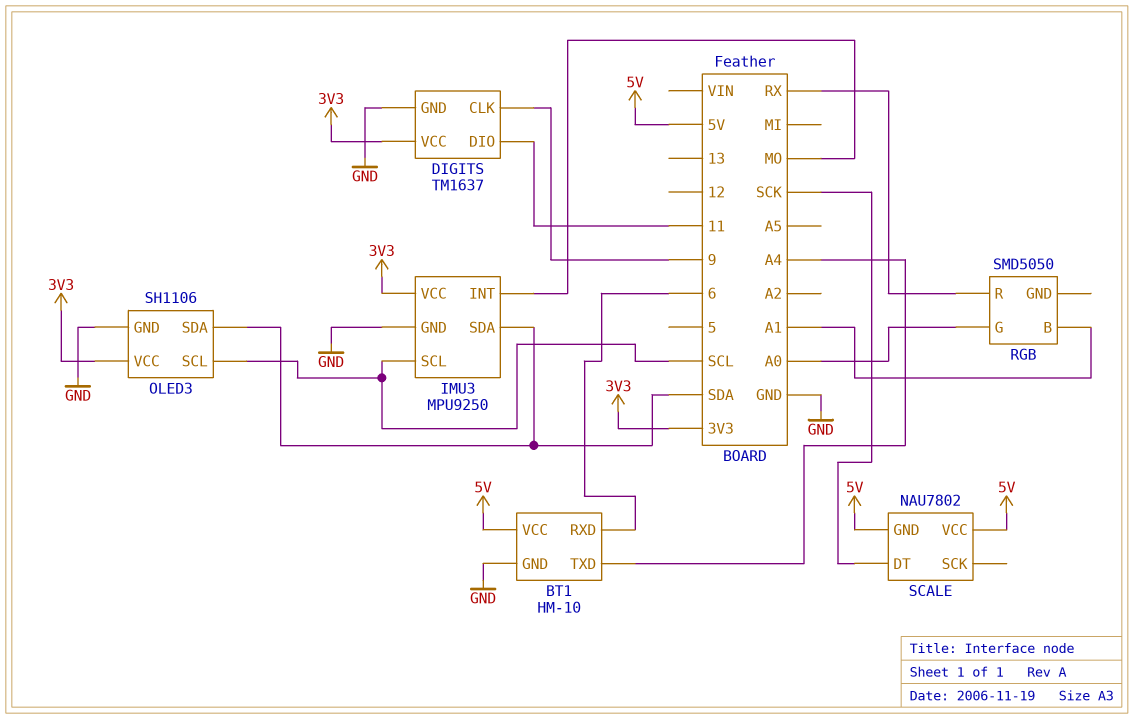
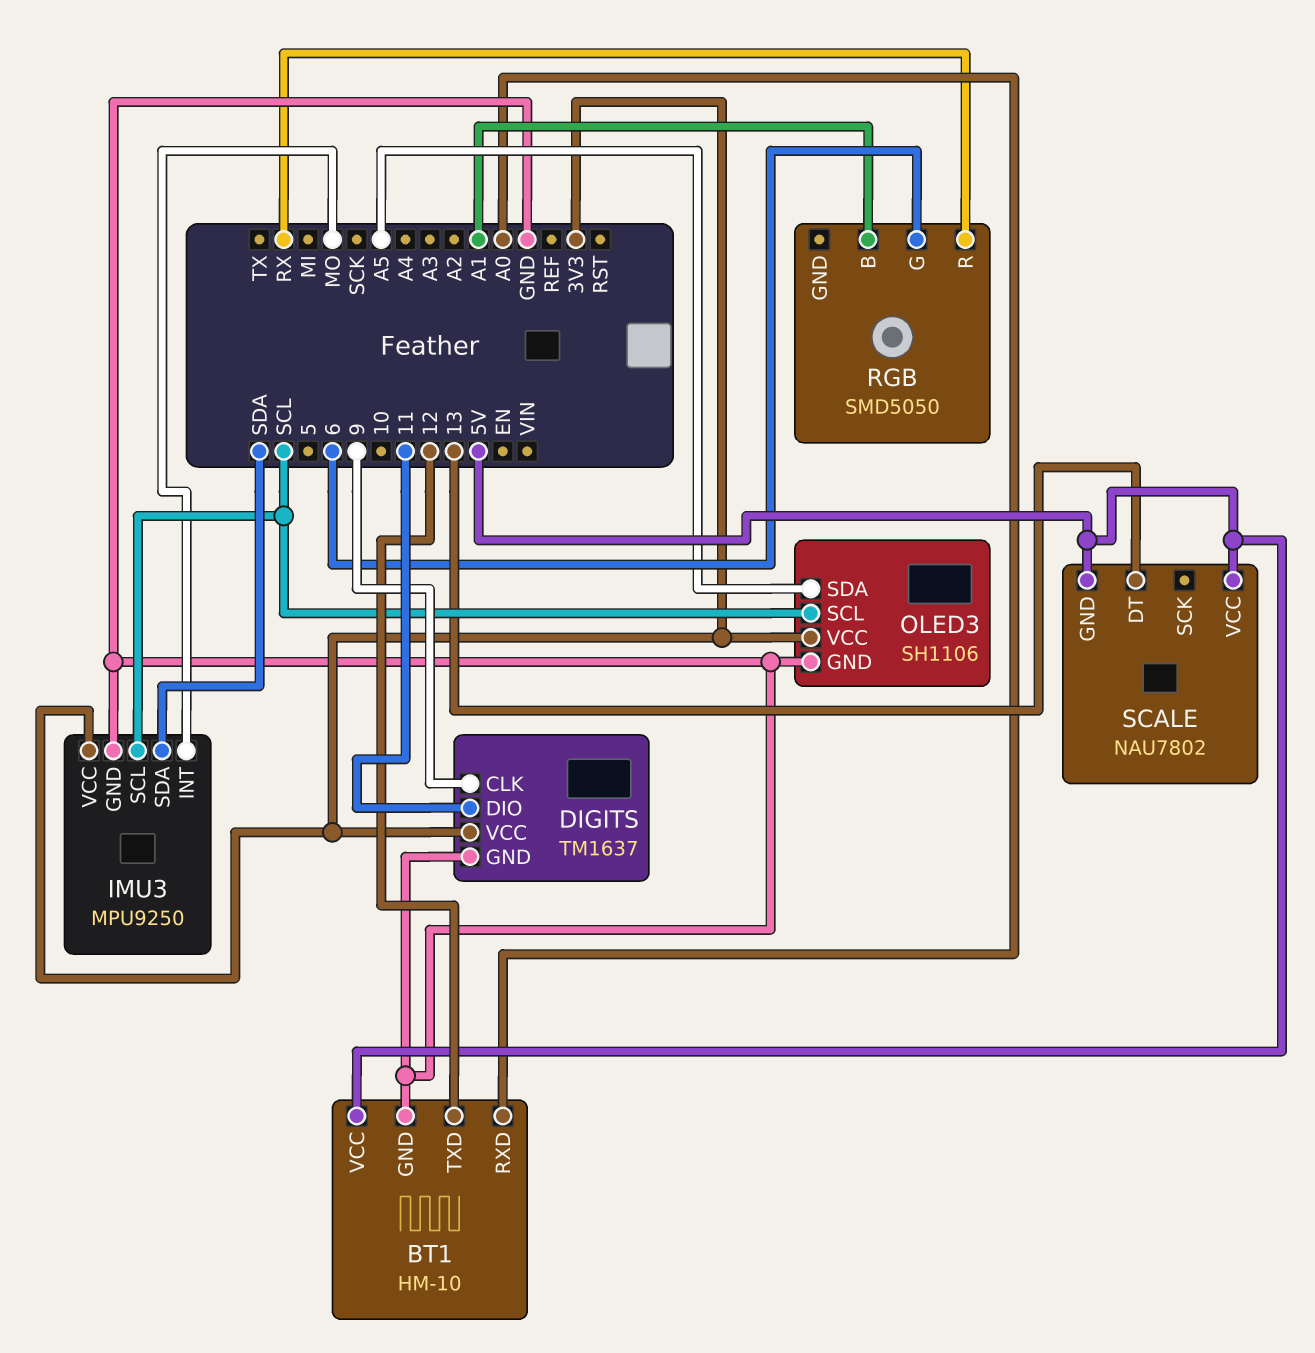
BT1 pin RXD: 6 -> A0
BT1 pin TXD: A4 -> 12
OLED3 pin SDA: SDA -> A5
RGB pin G: A0 -> 6
SCALE pin DT: SCK -> 13

